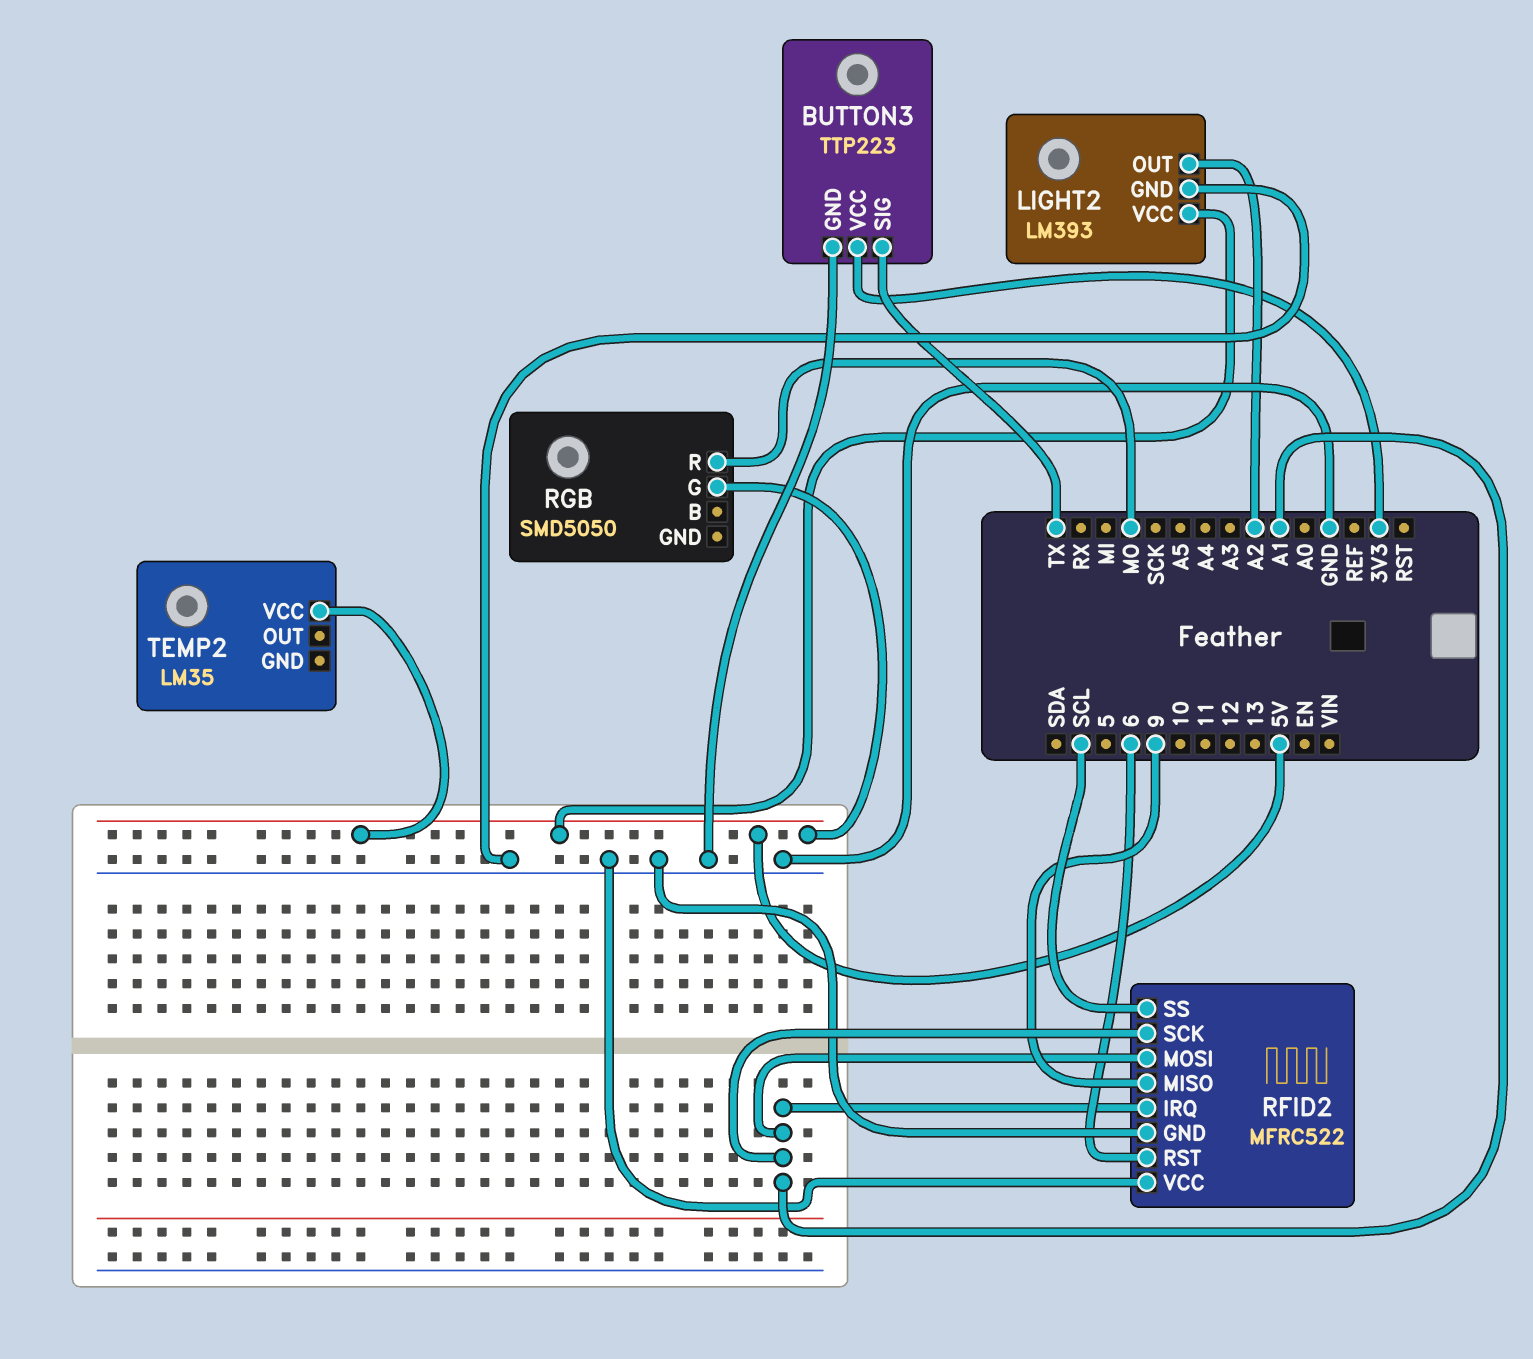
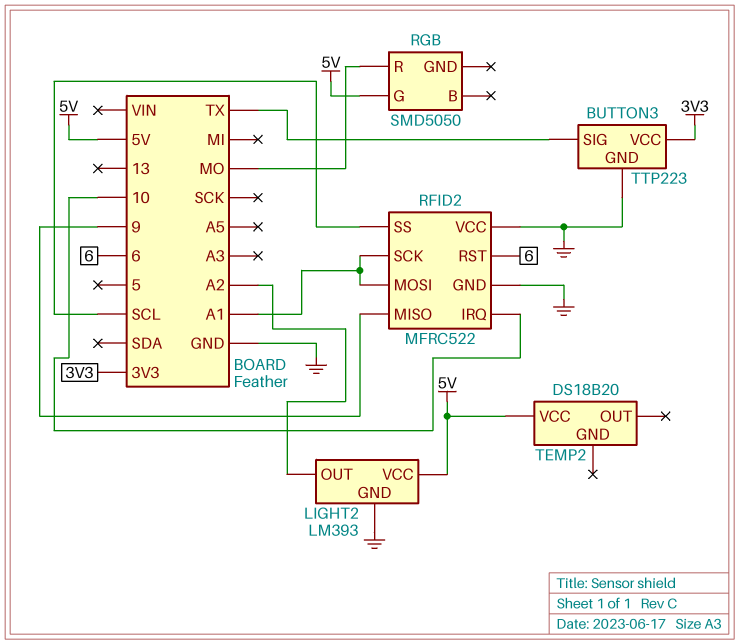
RFID2 pin IRQ: A1 -> 10
TEMP2: LM35 -> DS18B20

